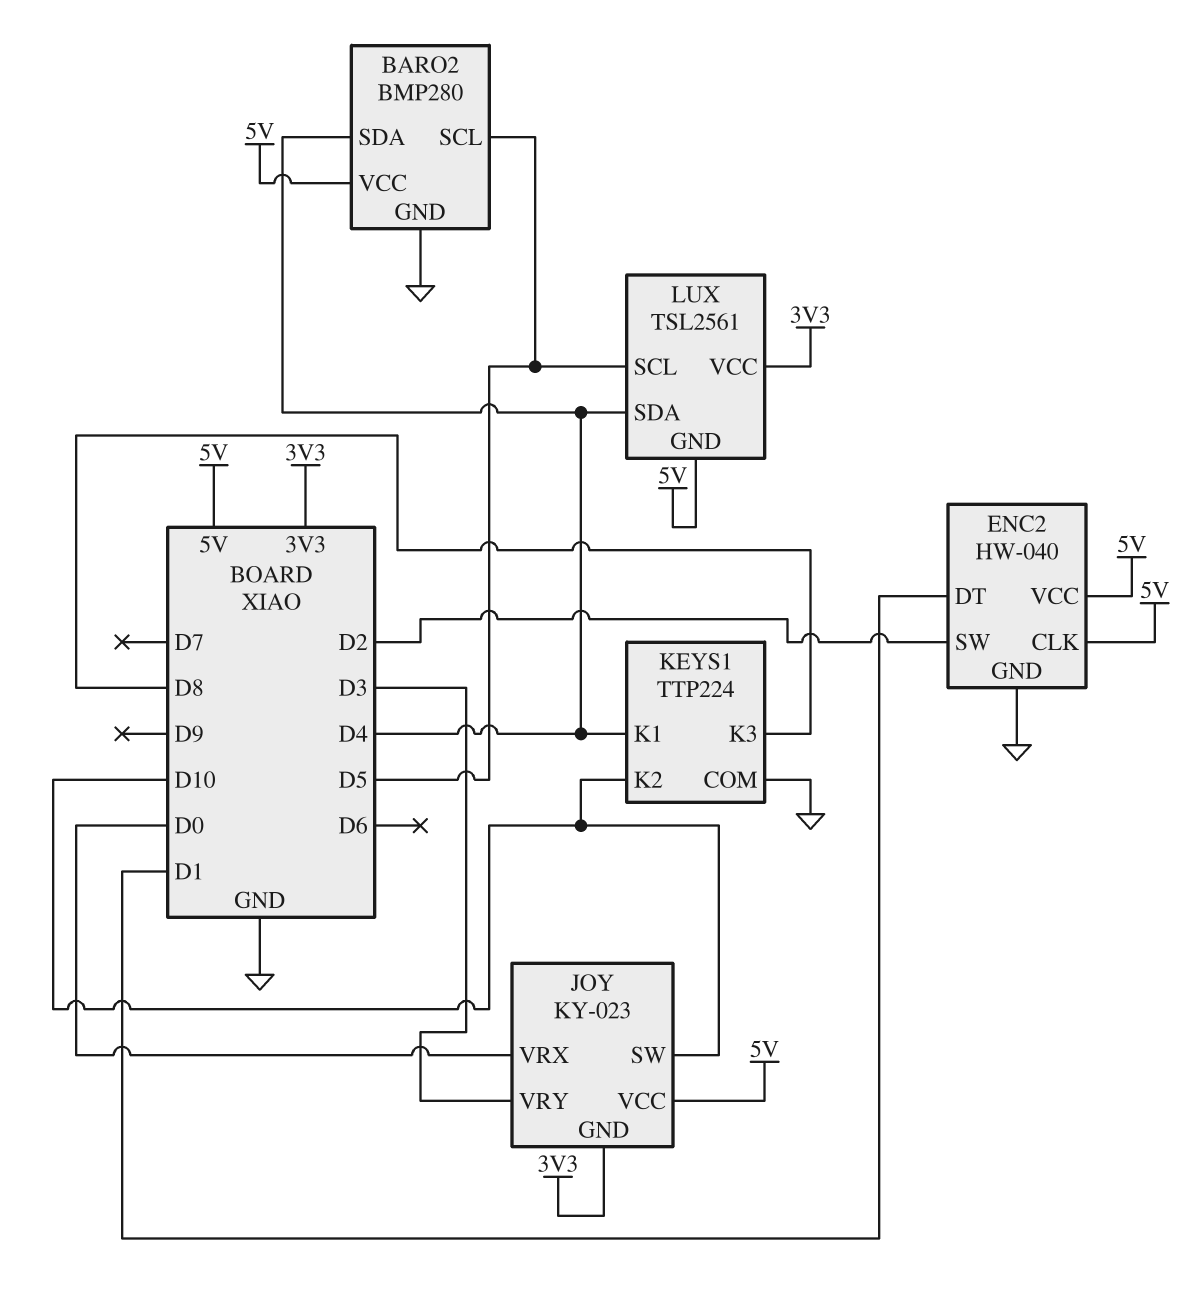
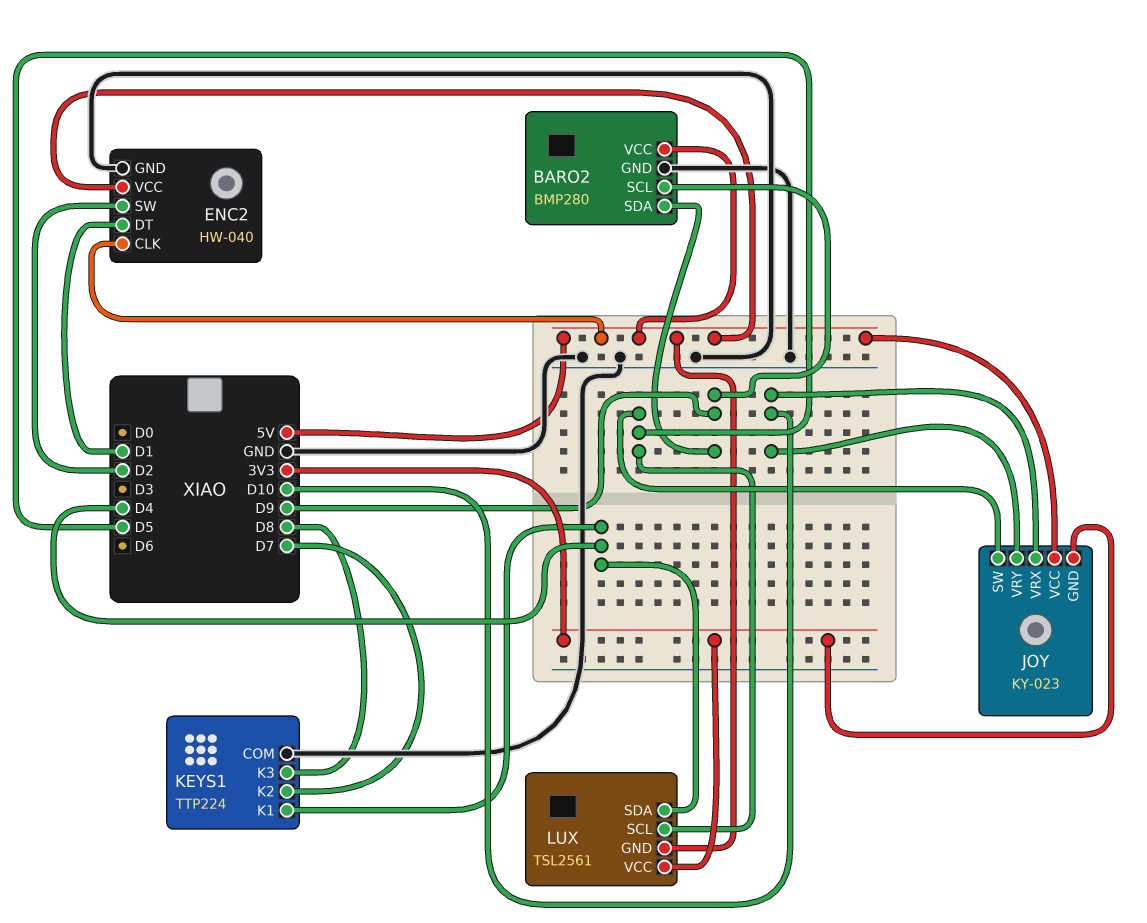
BARO2 pin SCL: D5 -> D9
BARO2 pin SDA: D4 -> D9
JOY pin SW: D10 -> D5
JOY pin VRX: D0 -> D10
JOY pin VRY: D3 -> D10
KEYS1 pin K2: D10 -> D7

